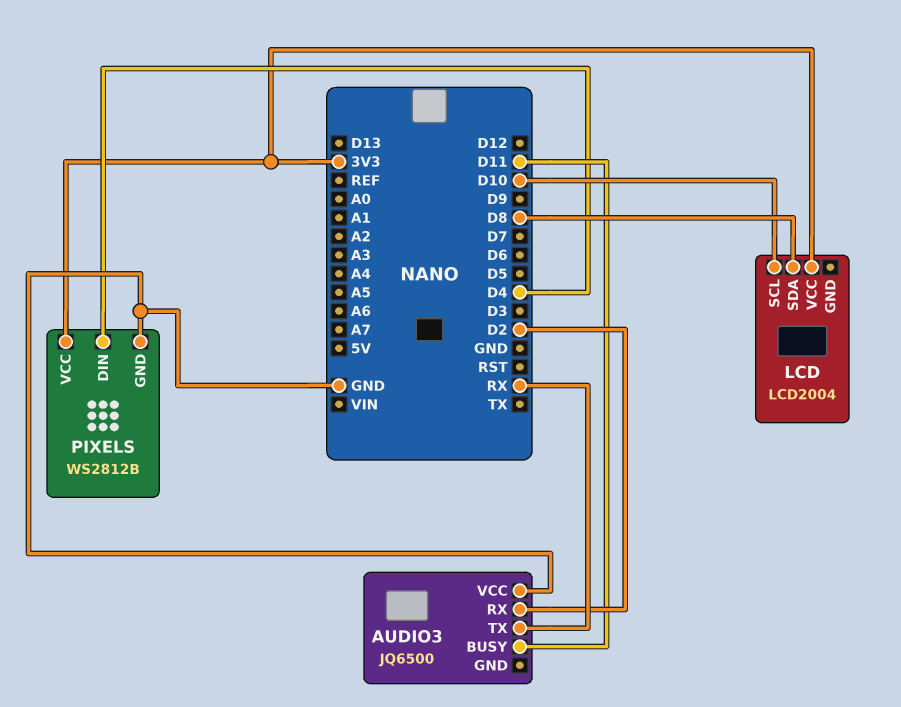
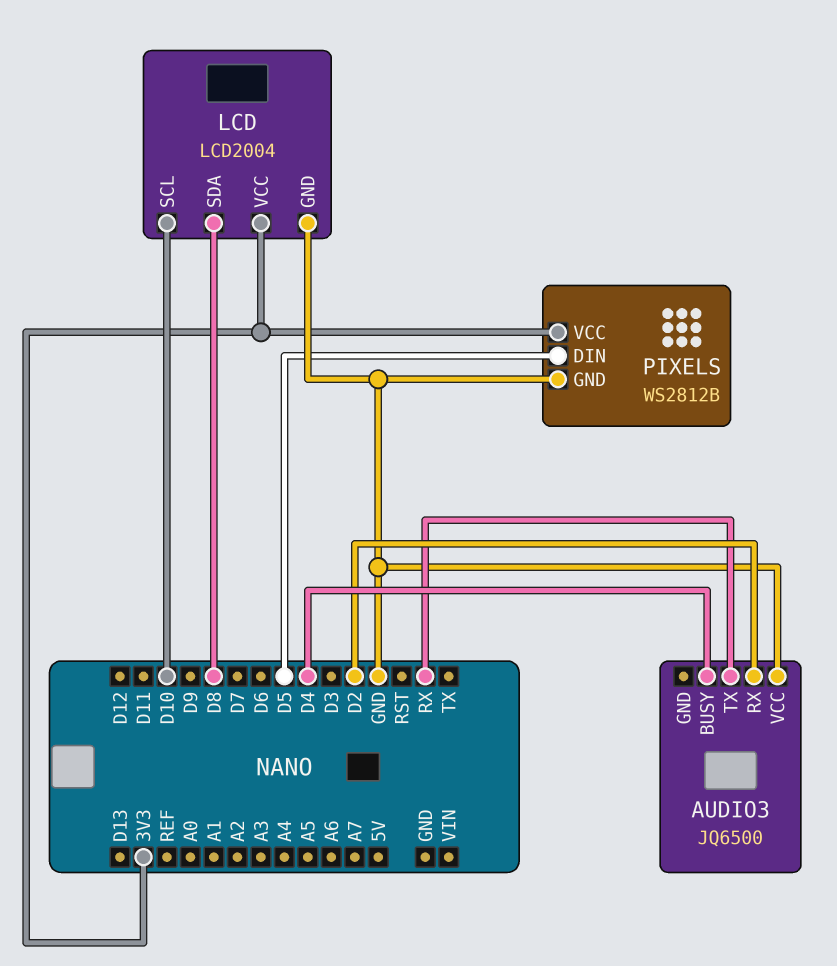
AUDIO3 pin BUSY: D11 -> D4
LCD pin GND: none -> GND
PIXELS pin DIN: D4 -> D5

